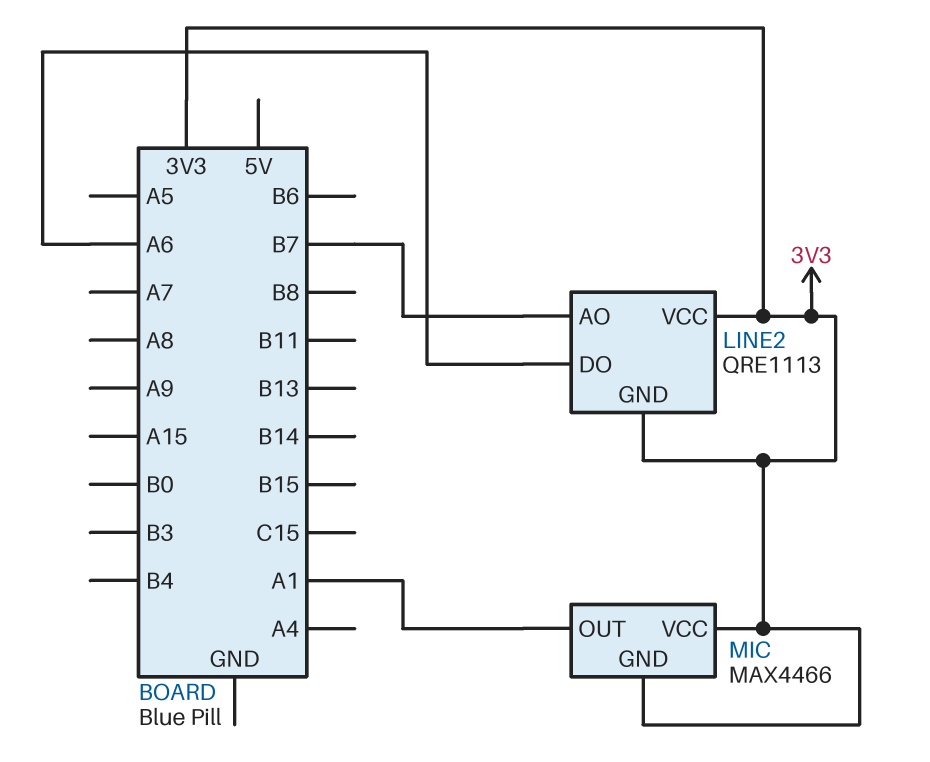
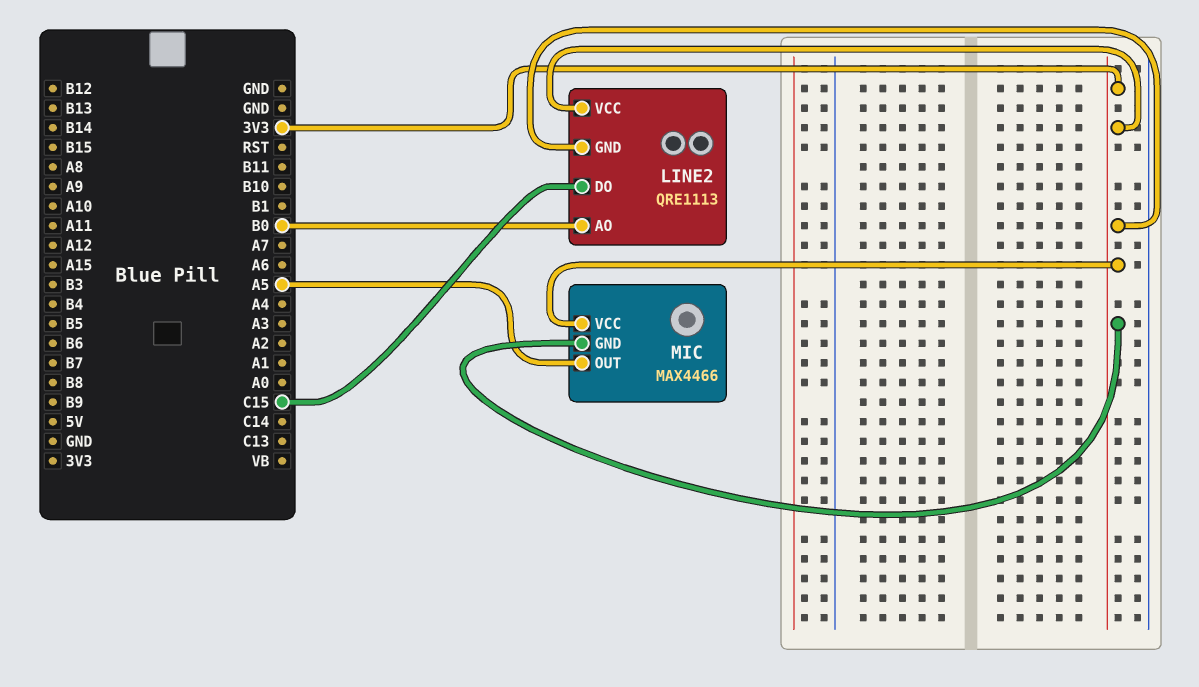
LINE2 pin AO: B7 -> B0
LINE2 pin DO: A6 -> C15
MIC pin OUT: A1 -> A5

